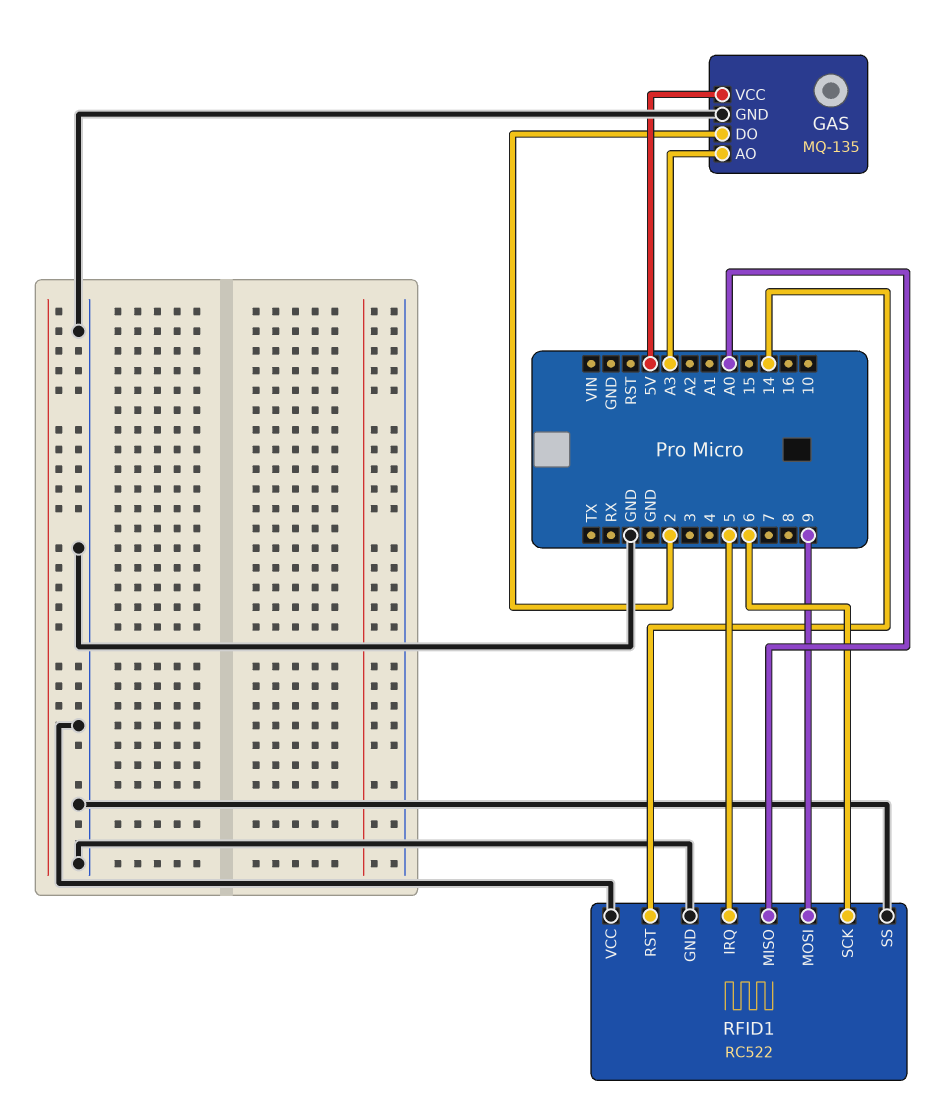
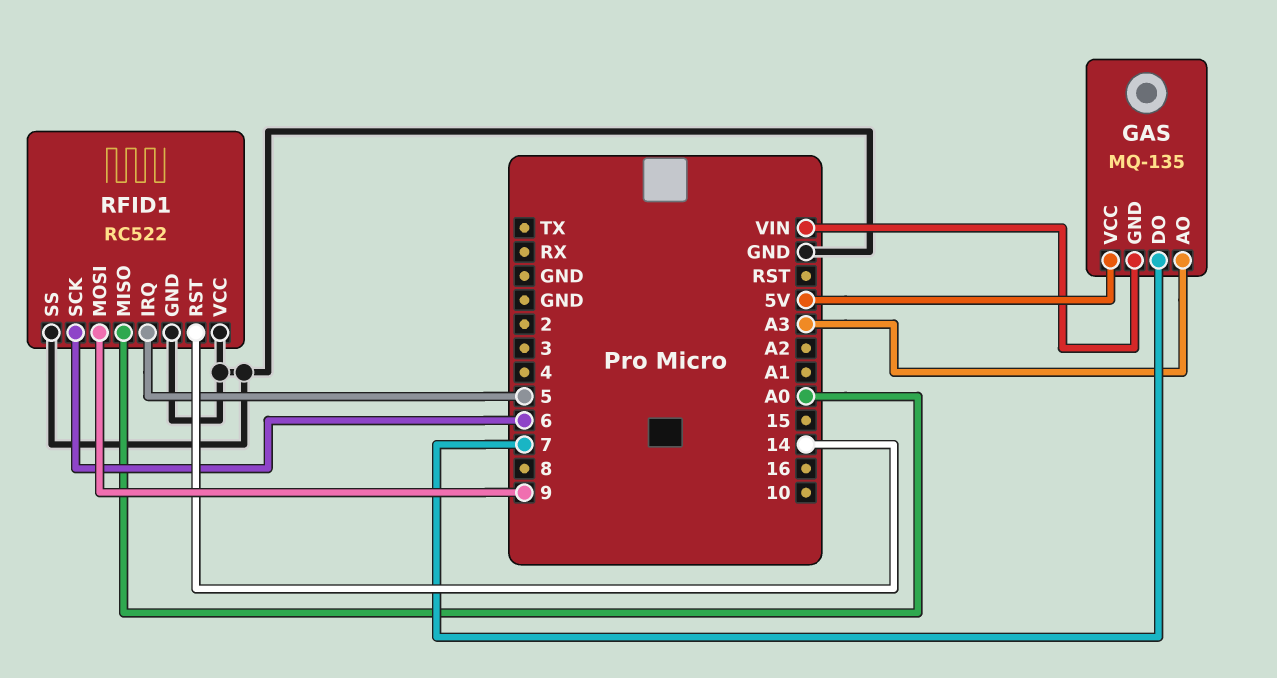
GAS pin DO: 2 -> 7
GAS pin GND: GND -> VIN

